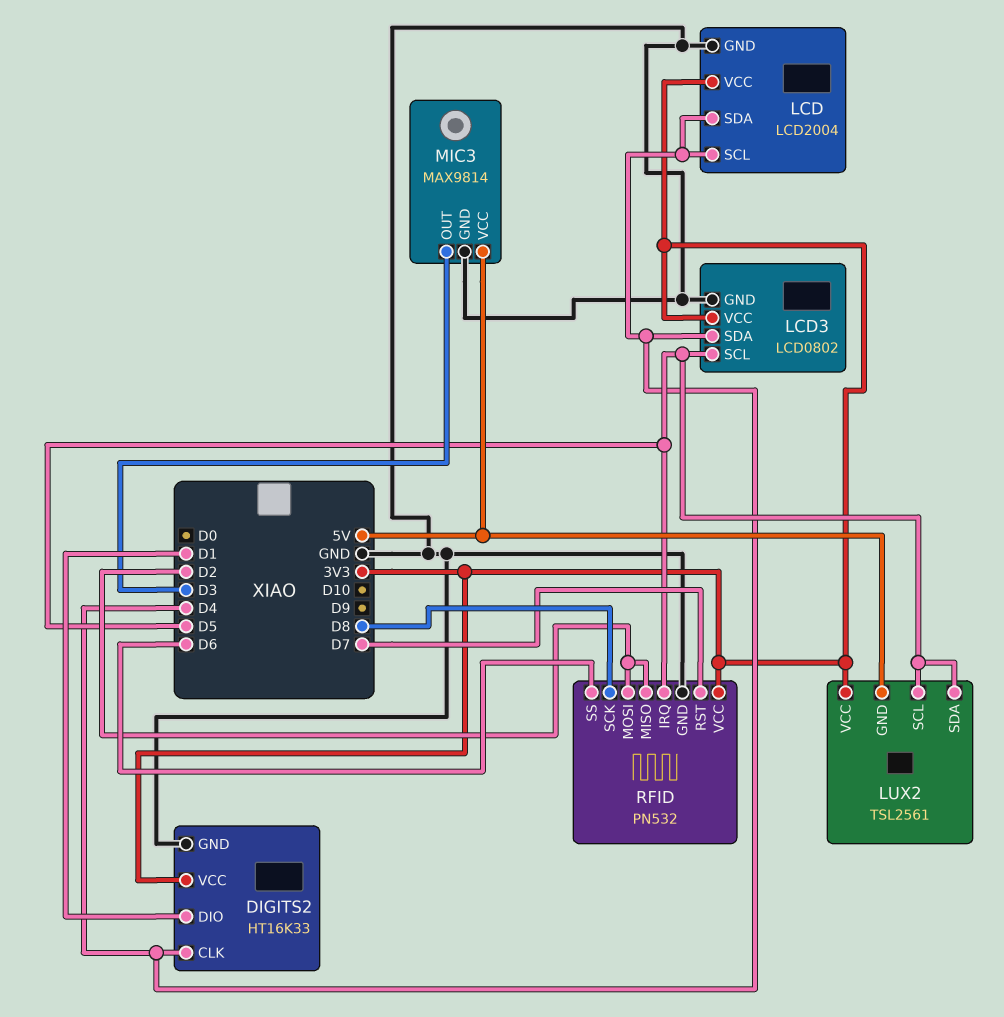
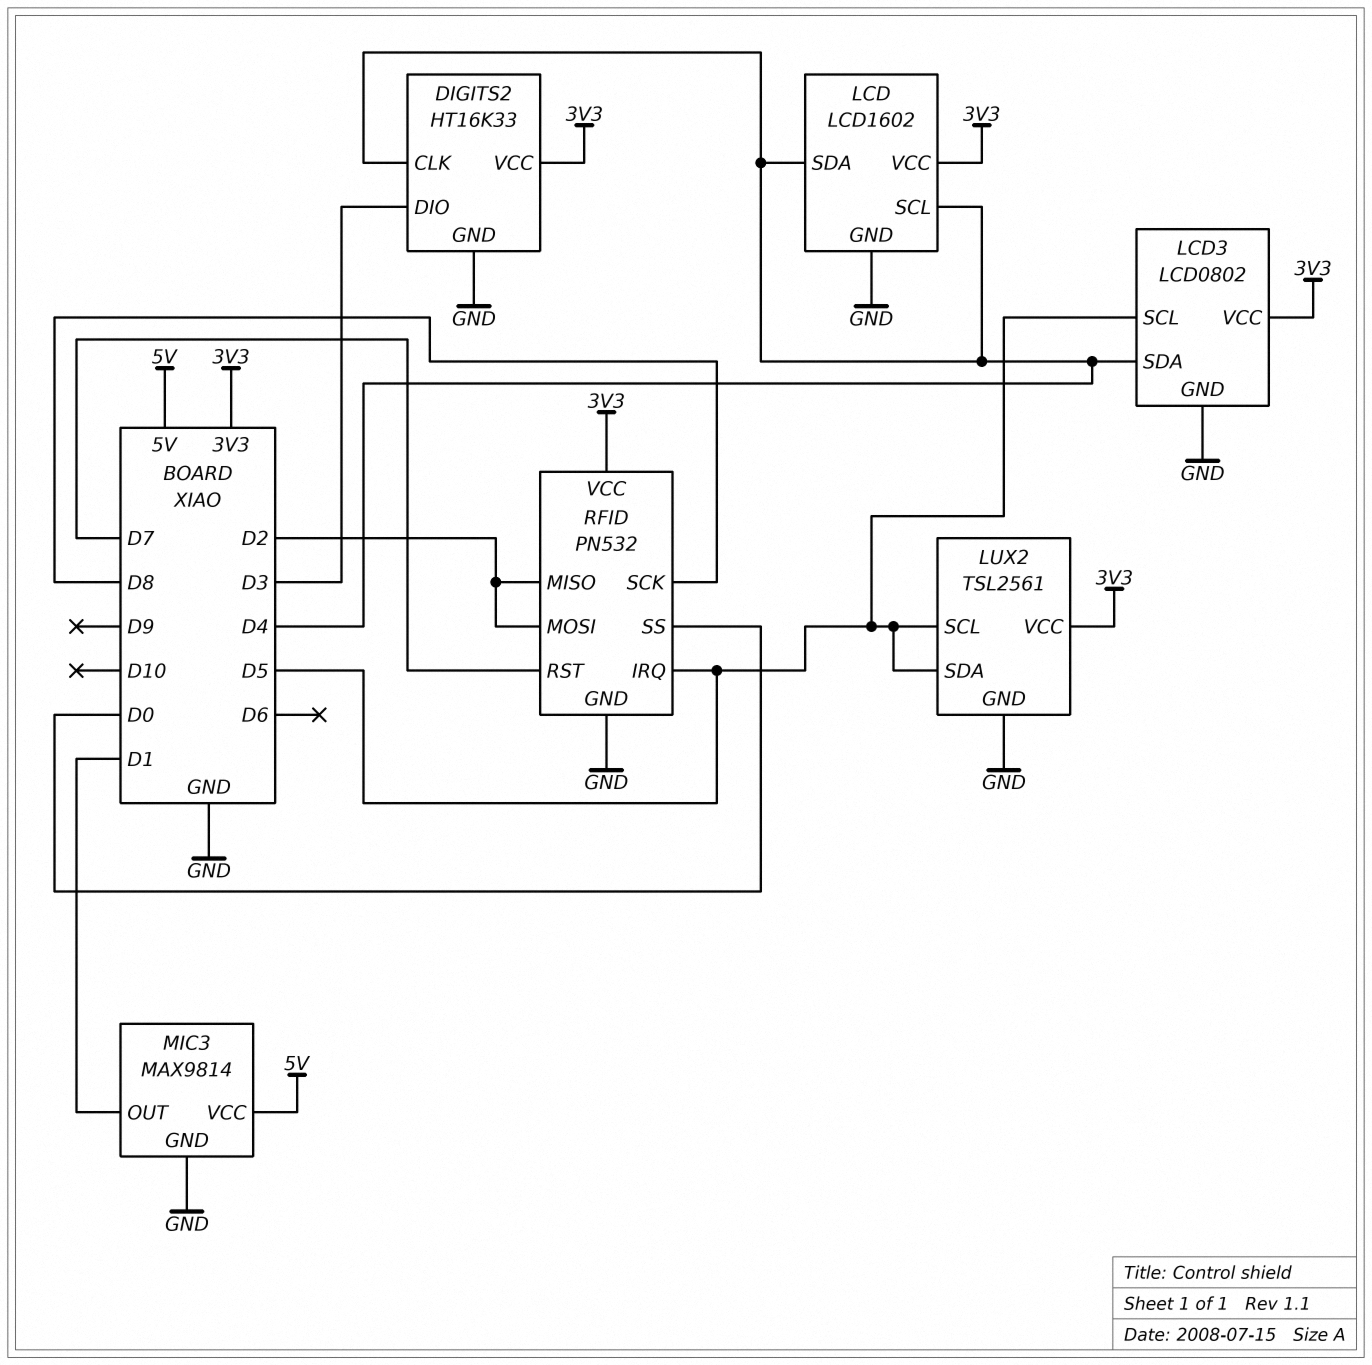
DIGITS2 pin DIO: D1 -> D3
LCD: LCD2004 -> LCD1602
LUX2 pin GND: 5V -> GND
MIC3 pin OUT: D3 -> D1
RFID pin SS: D6 -> D0

